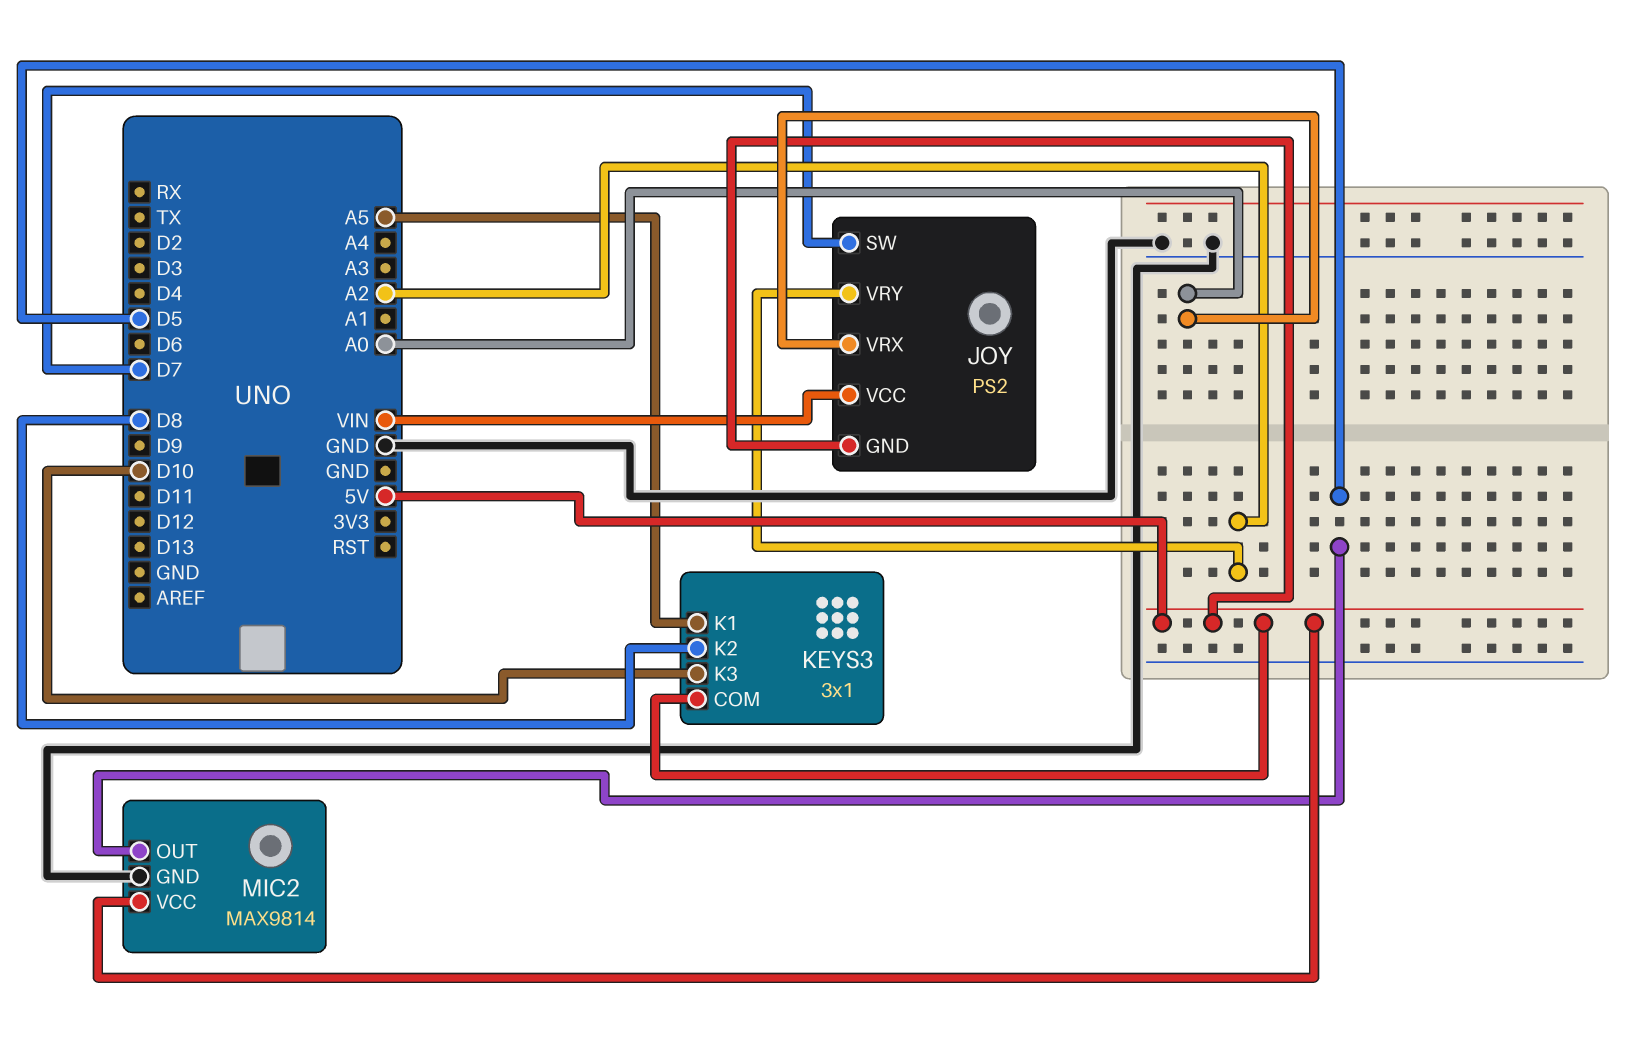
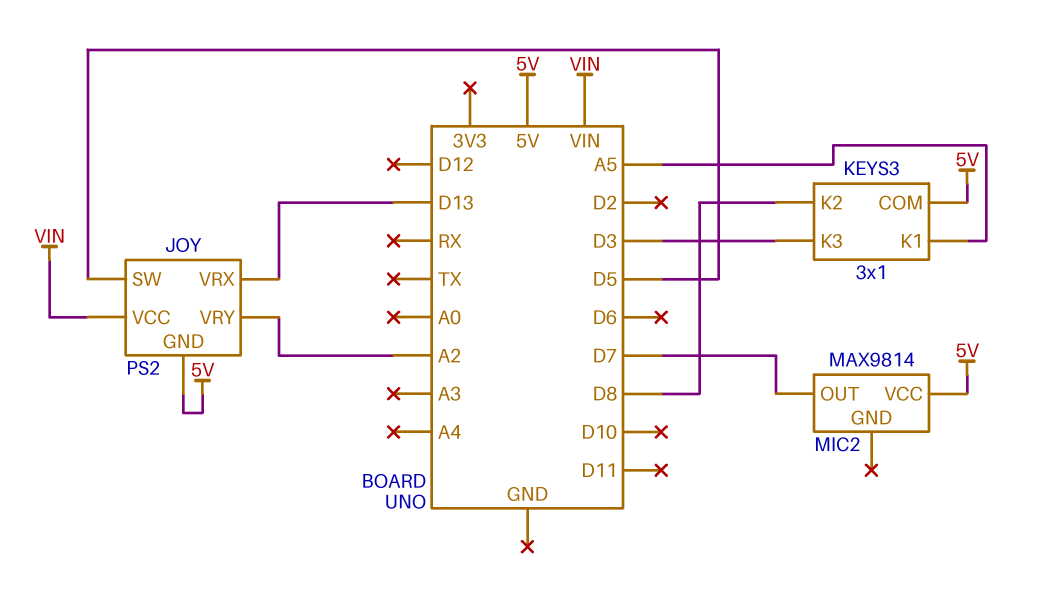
JOY pin SW: D7 -> D5
JOY pin VRX: A0 -> D13
KEYS3 pin K3: D10 -> D3
MIC2 pin GND: GND -> none
MIC2 pin OUT: D5 -> D7

